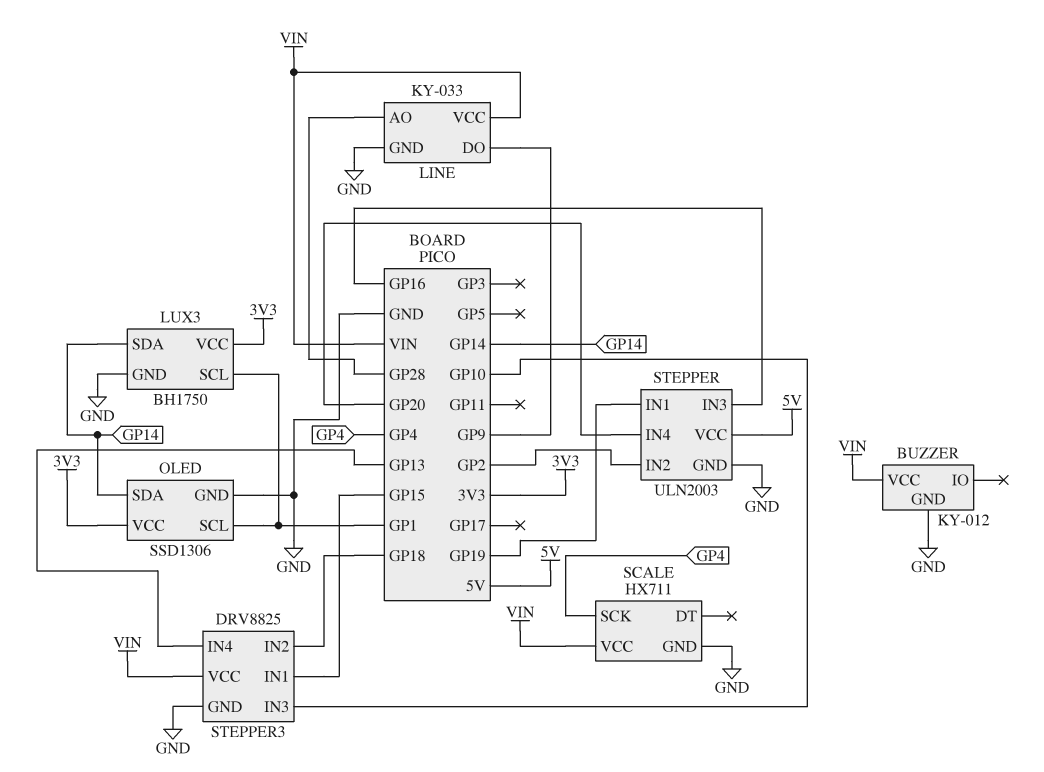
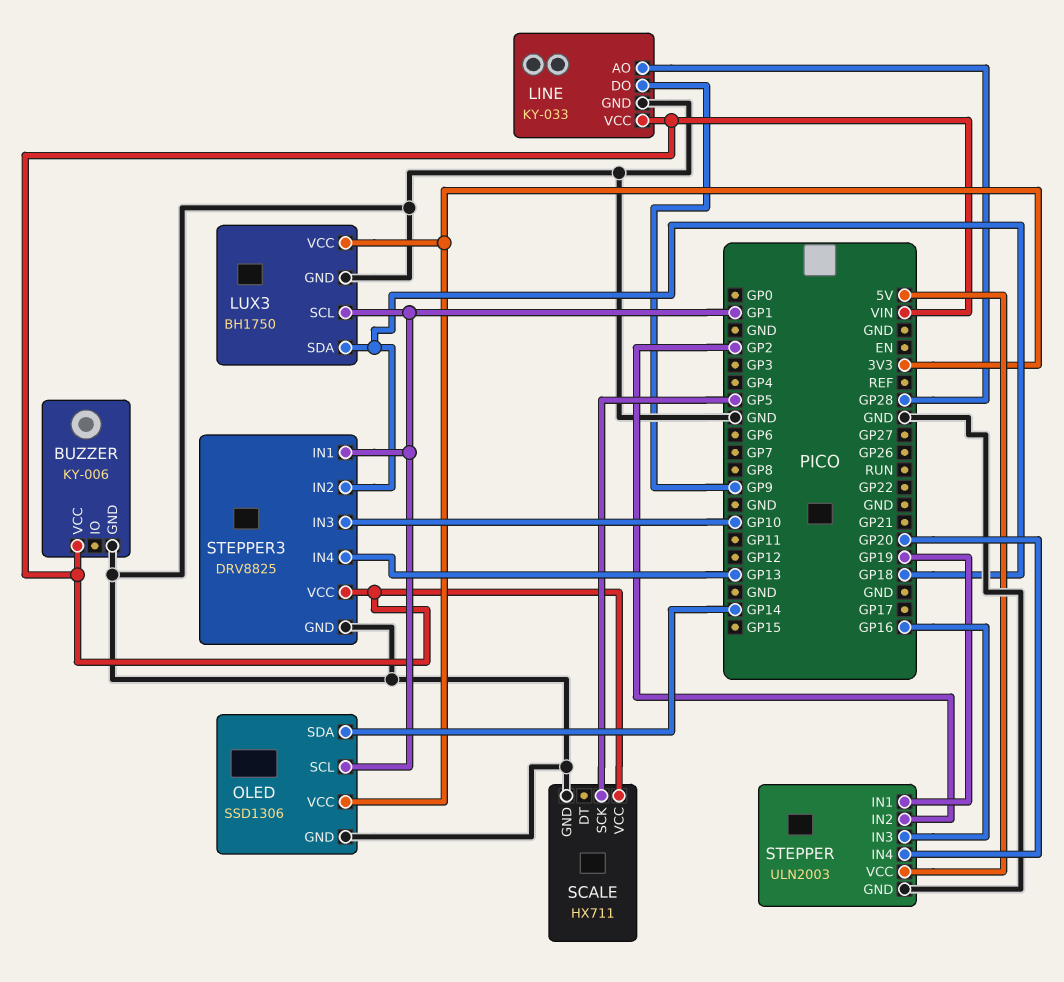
BUZZER: KY-012 -> KY-006
LUX3 pin SDA: GP14 -> GP18
SCALE pin SCK: GP4 -> GP5
STEPPER3 pin IN1: GP15 -> GP1

